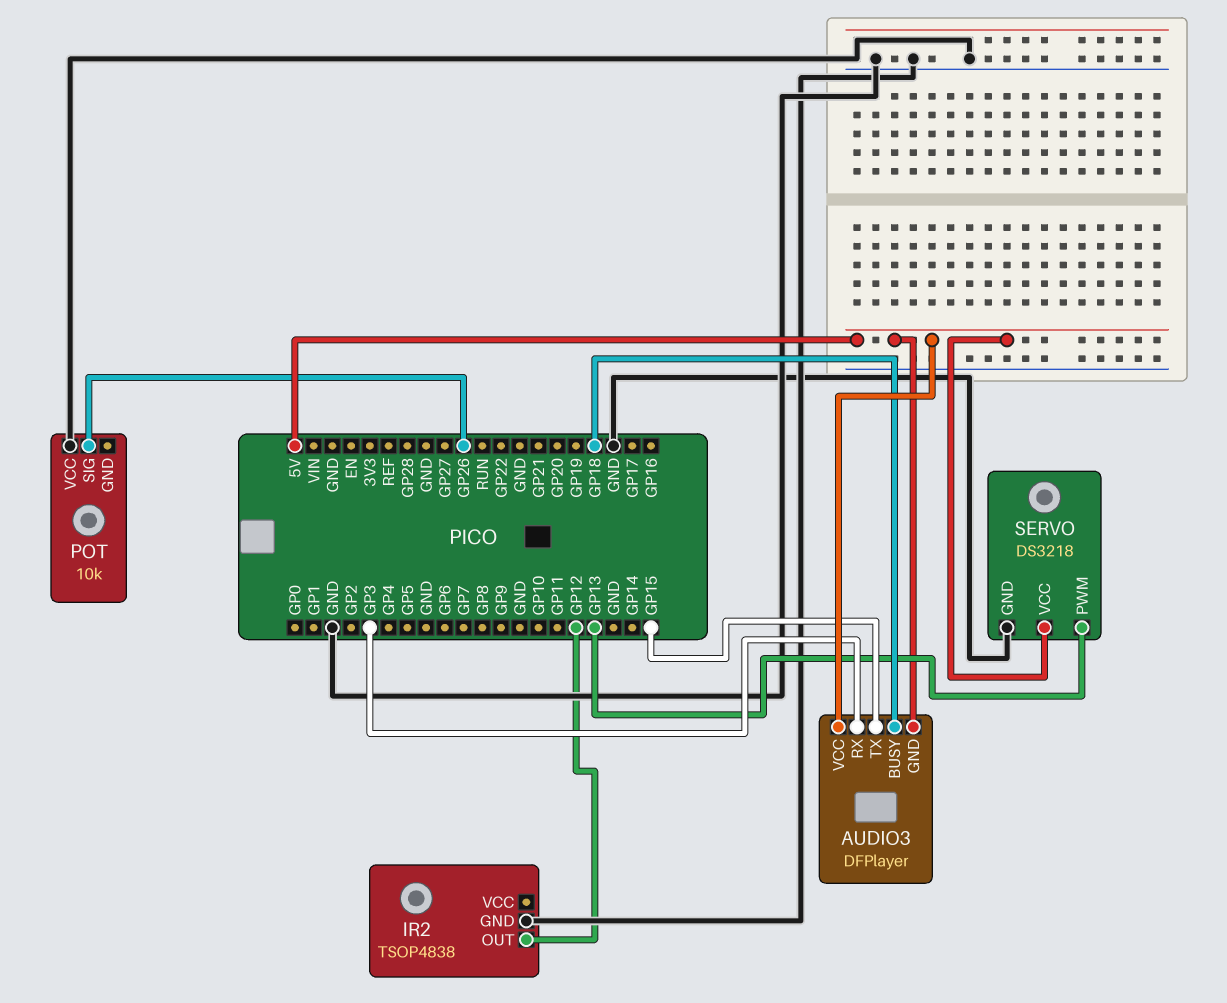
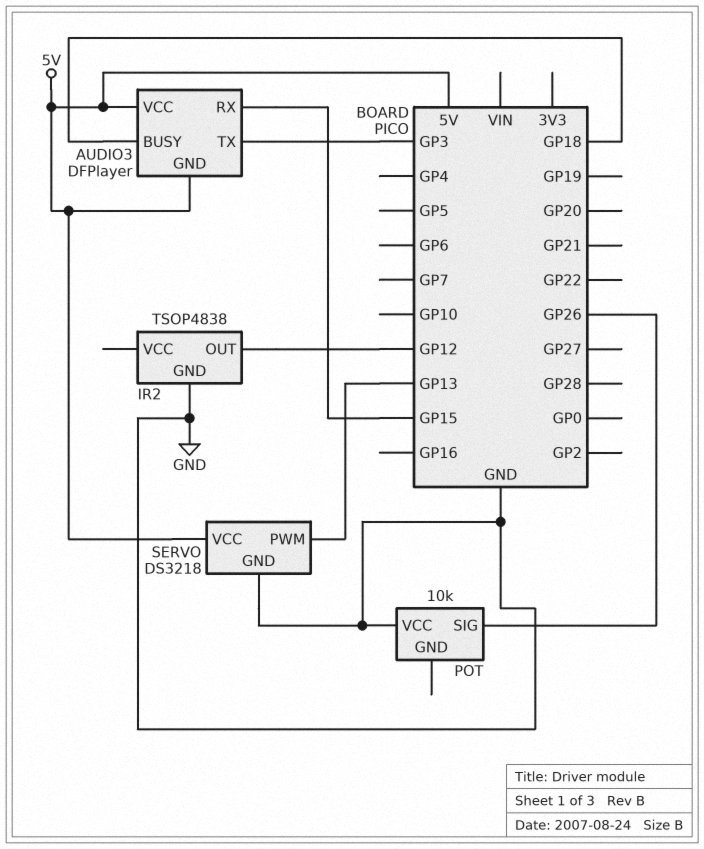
AUDIO3 pin RX: GP3 -> GP15
AUDIO3 pin TX: GP15 -> GP3

